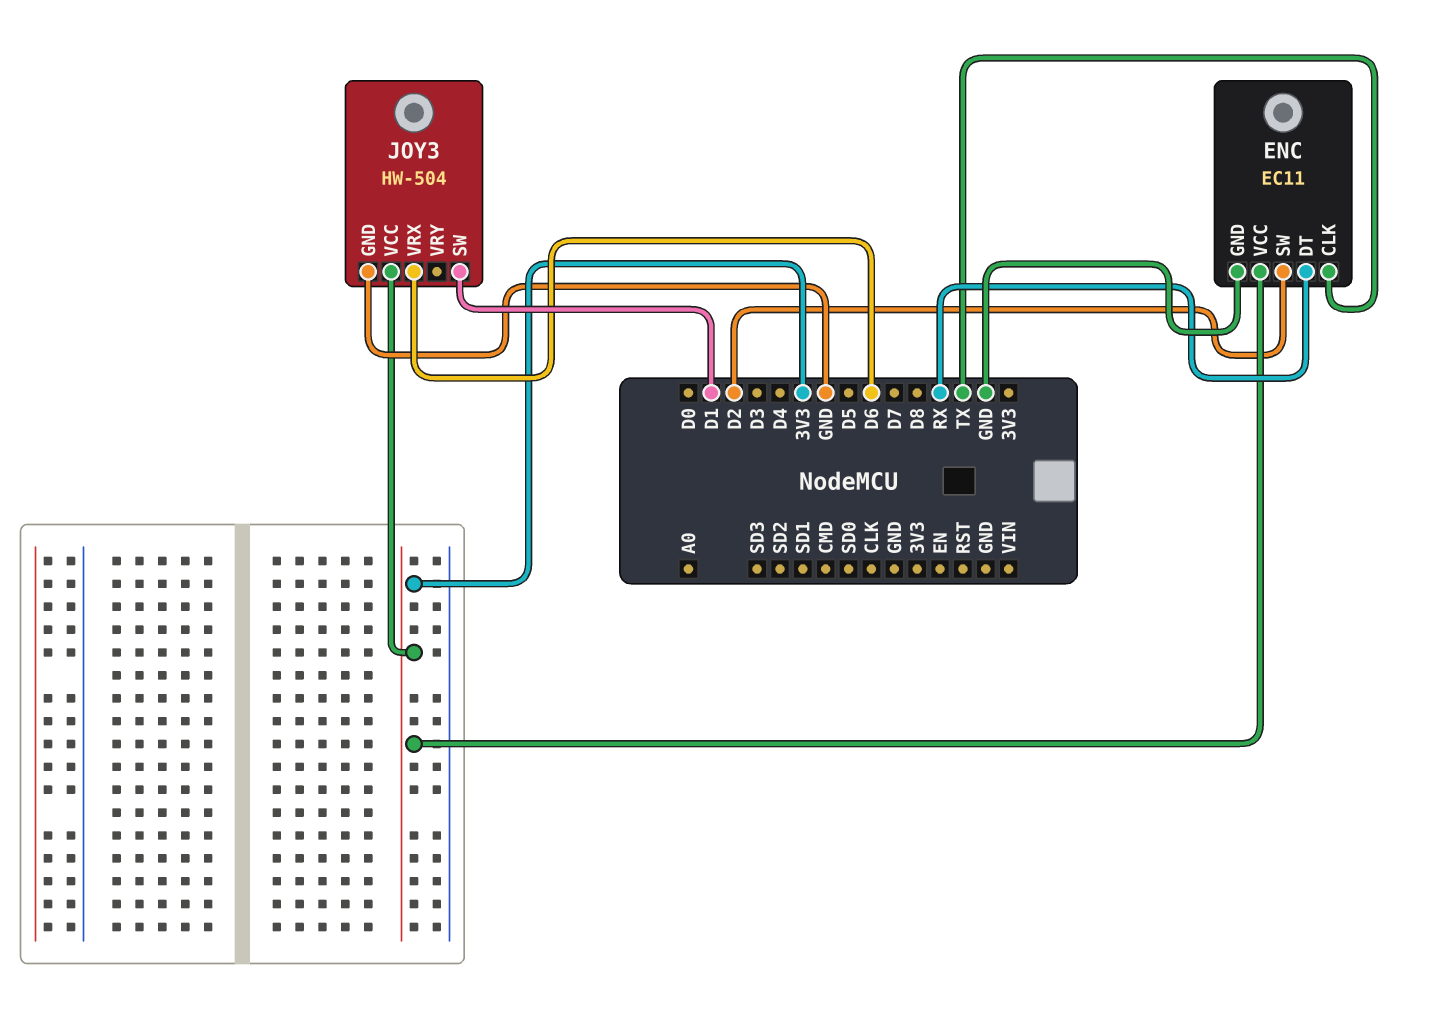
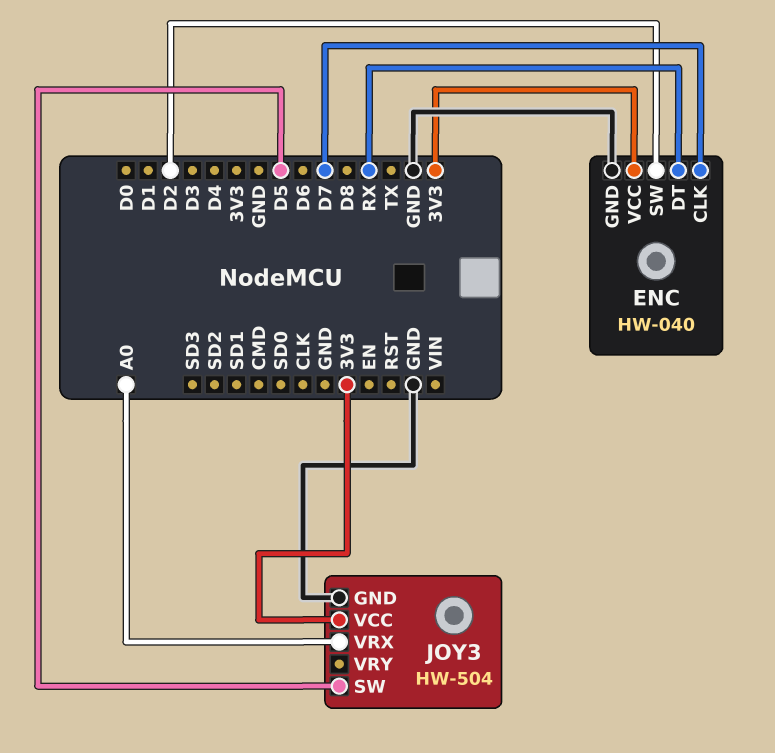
ENC: EC11 -> HW-040
ENC pin CLK: TX -> D7
JOY3 pin SW: D1 -> D5
JOY3 pin VRX: D6 -> A0

